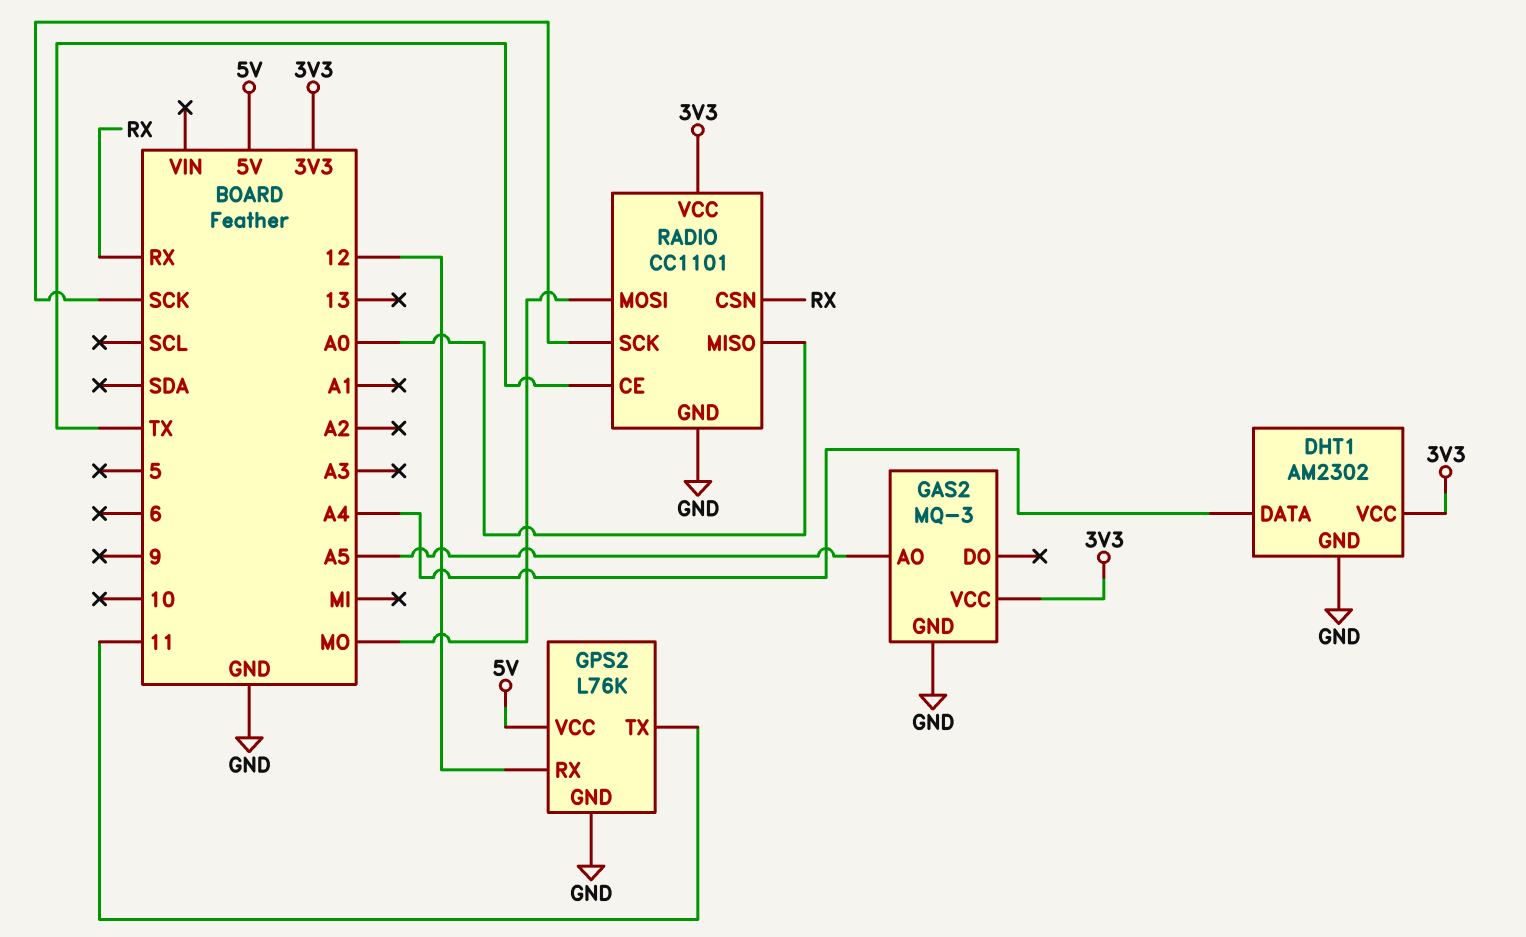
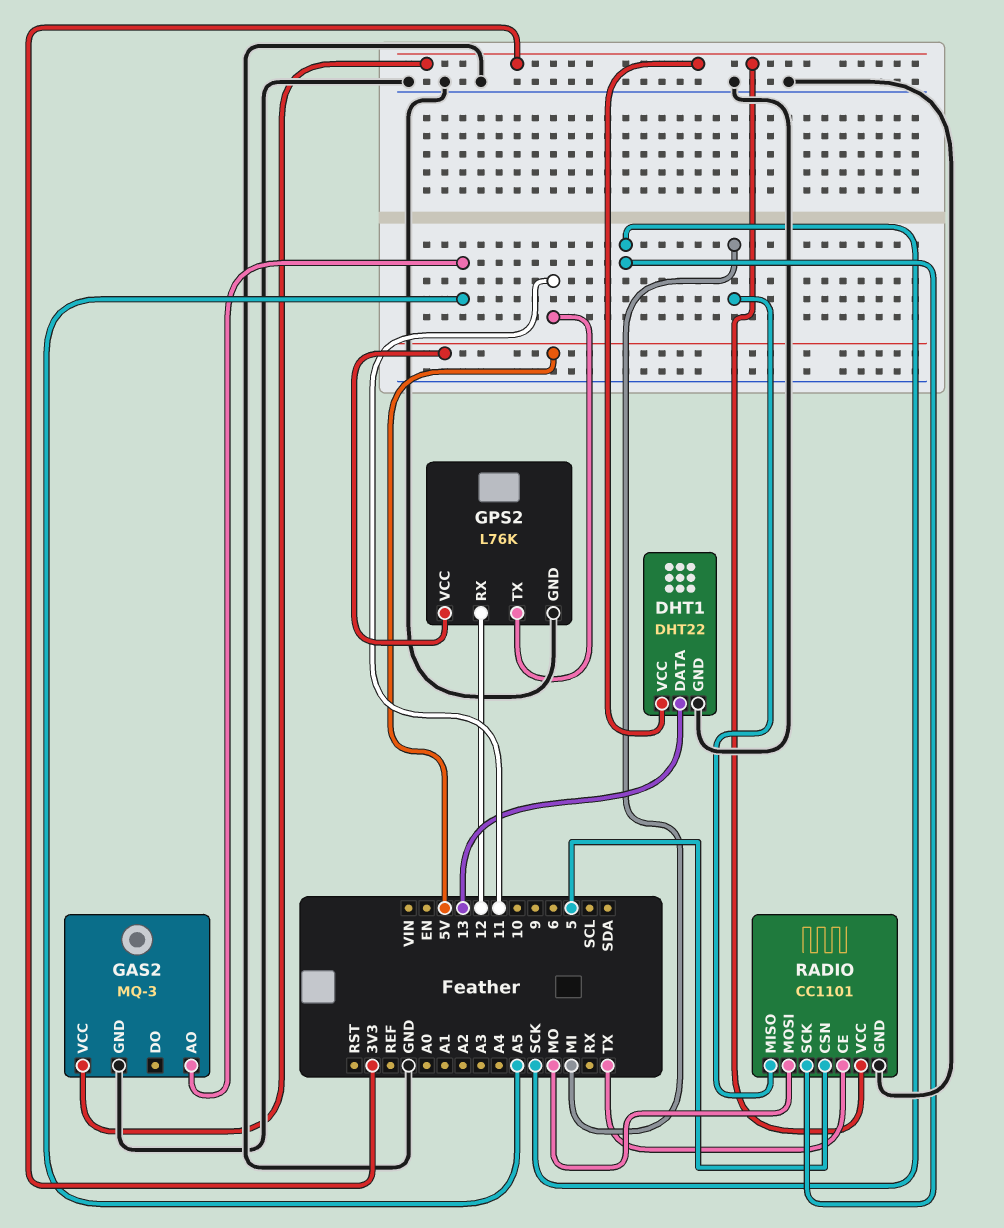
DHT1: AM2302 -> DHT22
DHT1 pin DATA: A4 -> 13
RADIO pin CSN: RX -> 5
RADIO pin MISO: A0 -> MI

